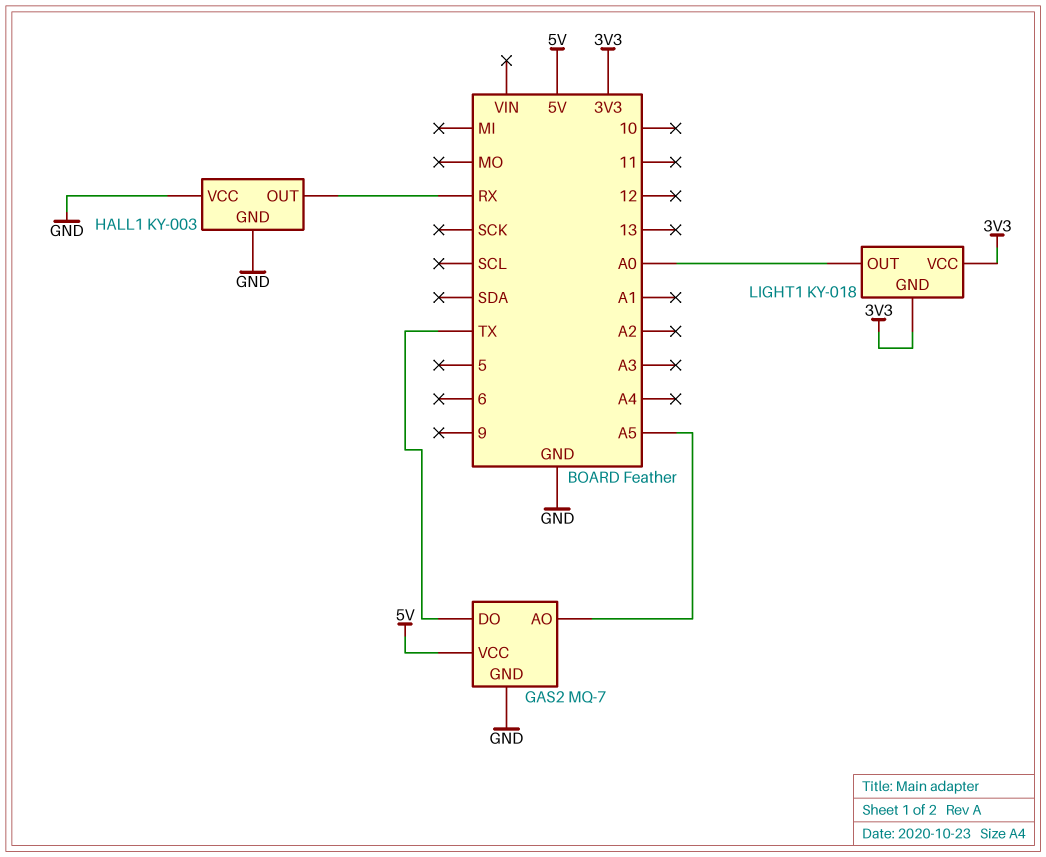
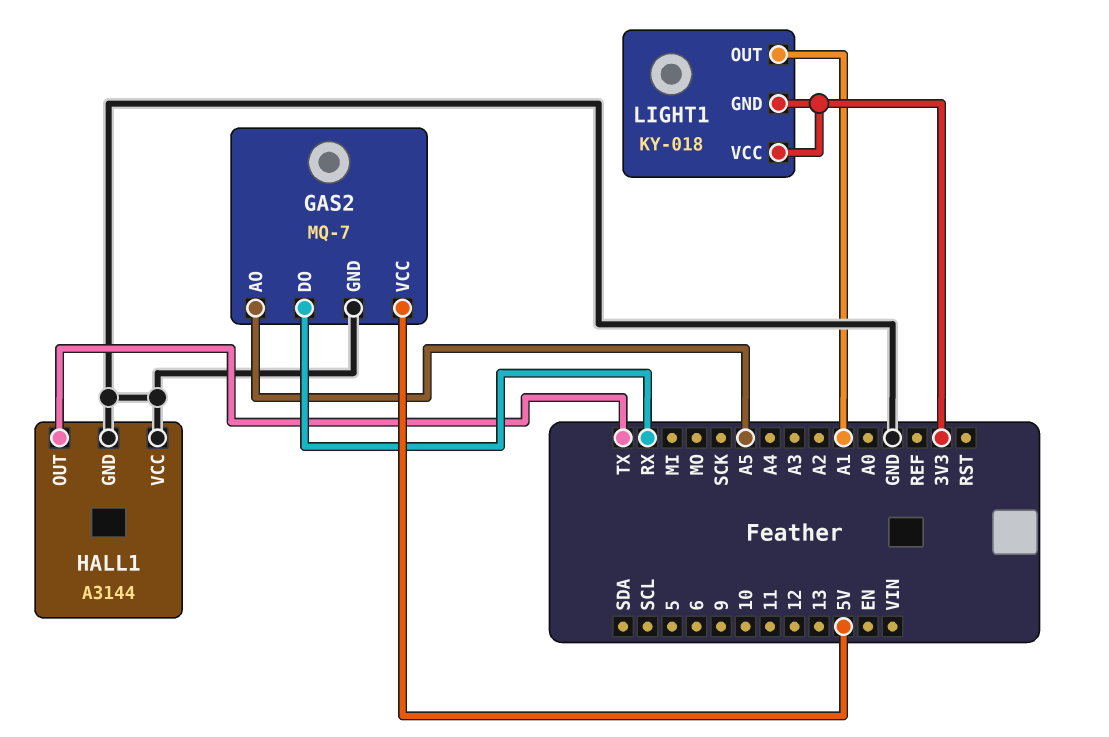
GAS2 pin DO: TX -> RX
HALL1: KY-003 -> A3144
HALL1 pin OUT: RX -> TX
LIGHT1 pin OUT: A0 -> A1

